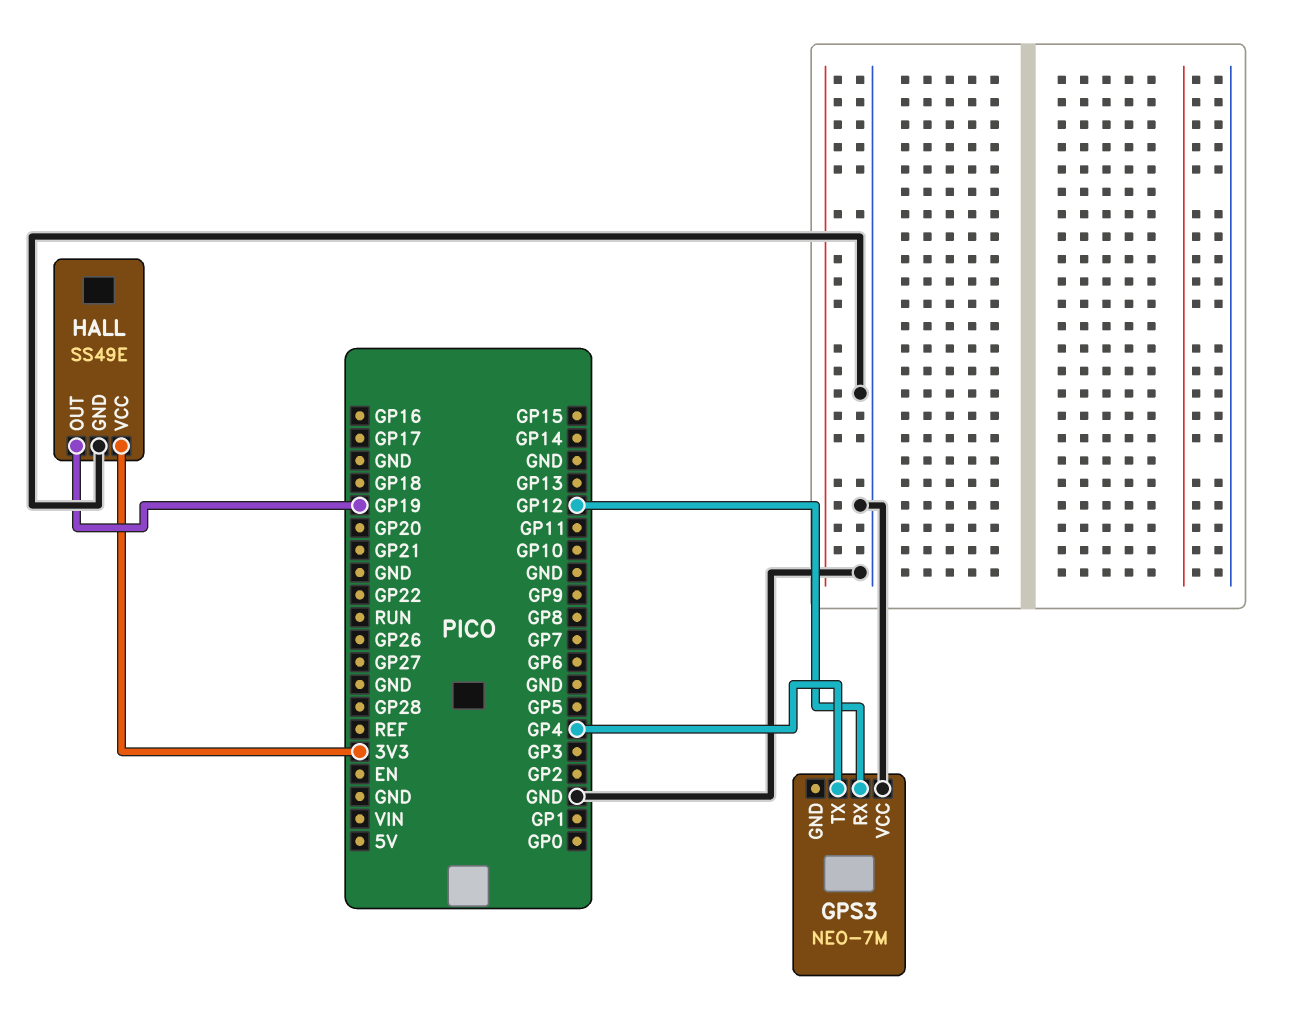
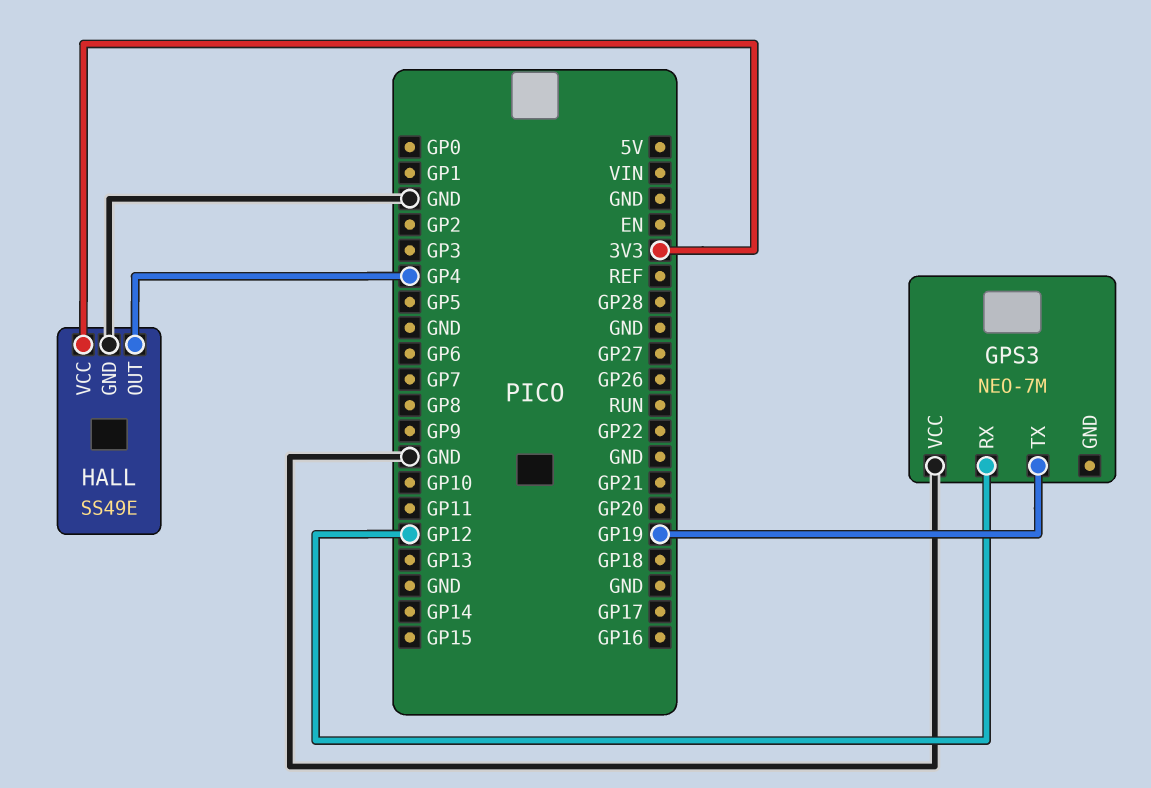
GPS3 pin TX: GP4 -> GP19
HALL pin OUT: GP19 -> GP4

